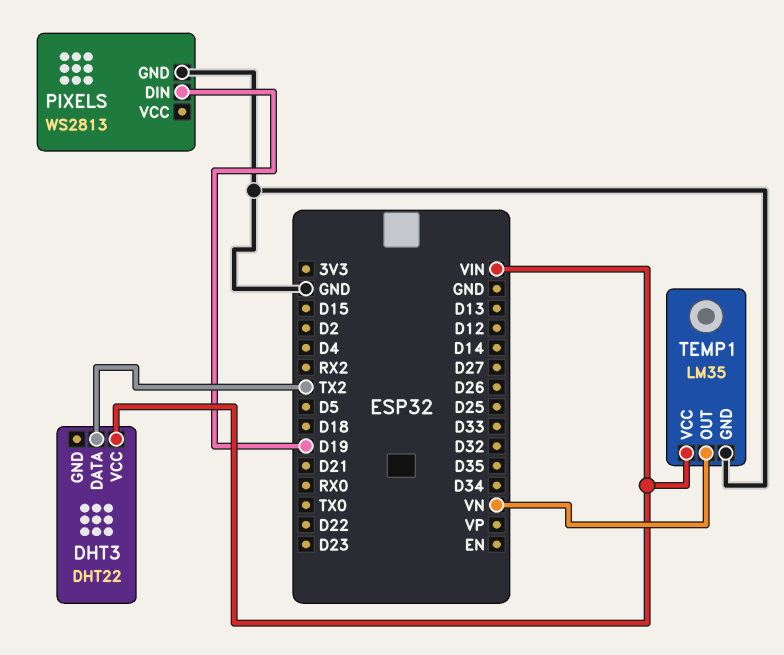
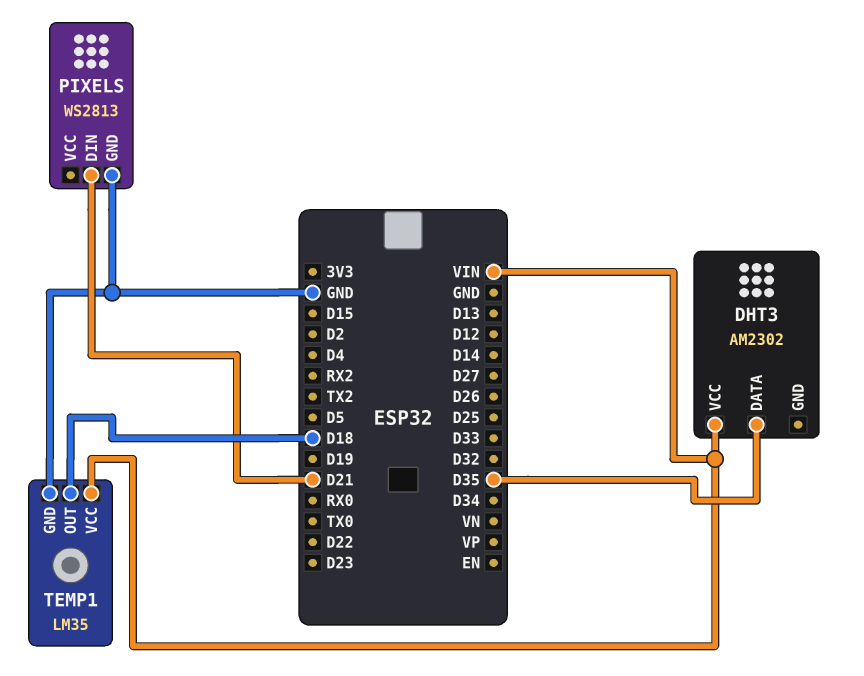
DHT3: DHT22 -> AM2302
DHT3 pin DATA: TX2 -> D35
PIXELS pin DIN: D19 -> D21
TEMP1 pin OUT: VN -> D18

